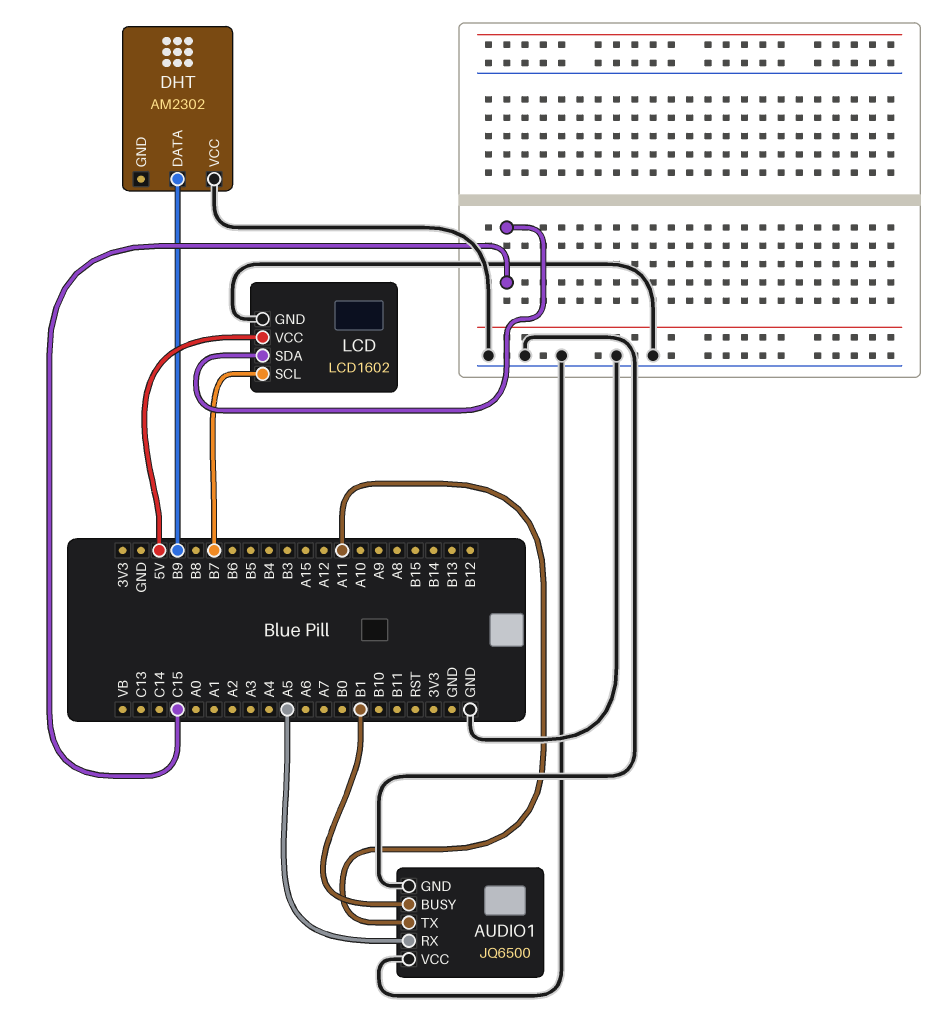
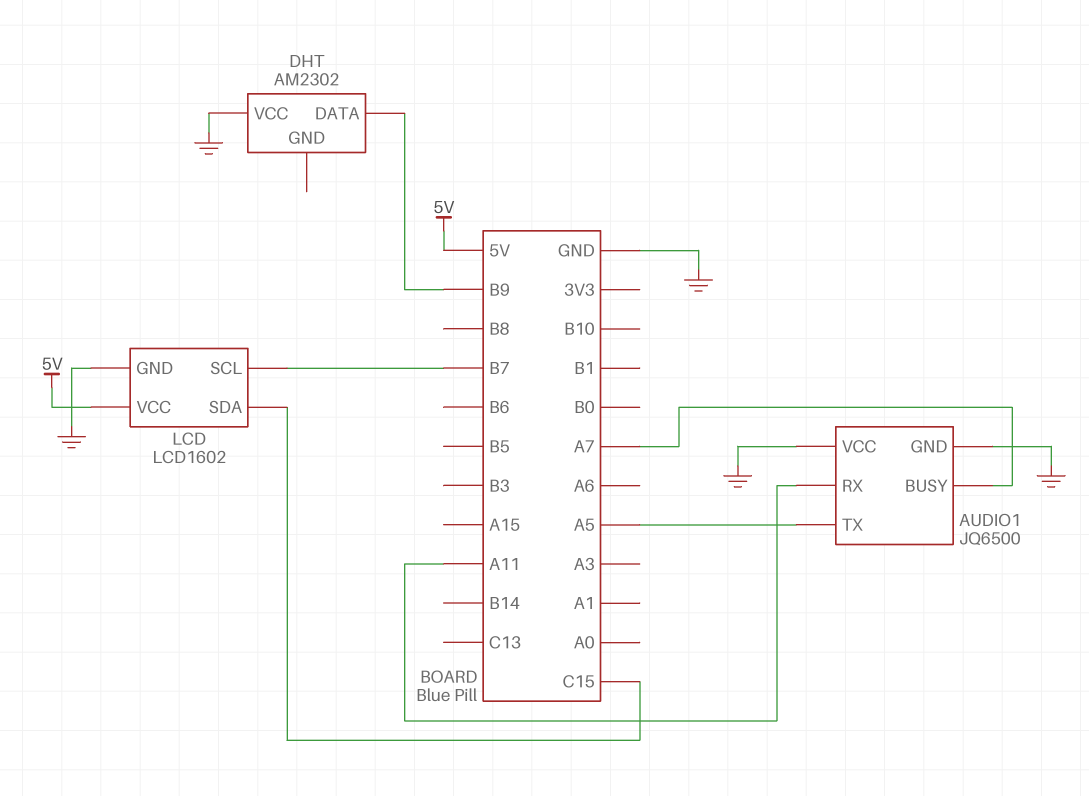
AUDIO1 pin BUSY: B1 -> A7
AUDIO1 pin RX: A5 -> A11
AUDIO1 pin TX: A11 -> A5

